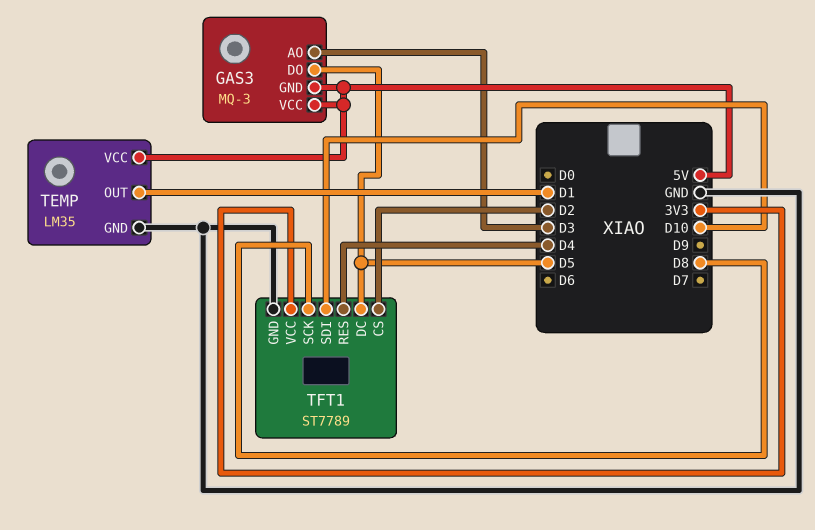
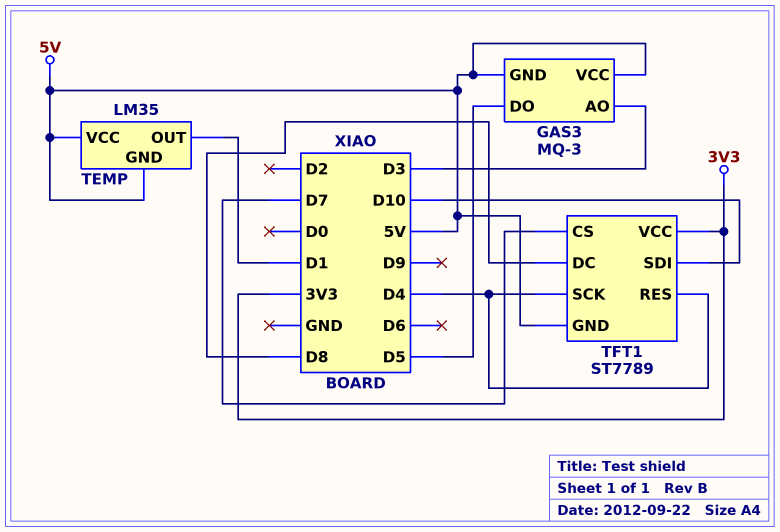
TEMP pin GND: GND -> 5V
TFT1 pin CS: D2 -> D7
TFT1 pin DC: D5 -> D8
TFT1 pin GND: GND -> 5V
TFT1 pin SCK: D8 -> D4

